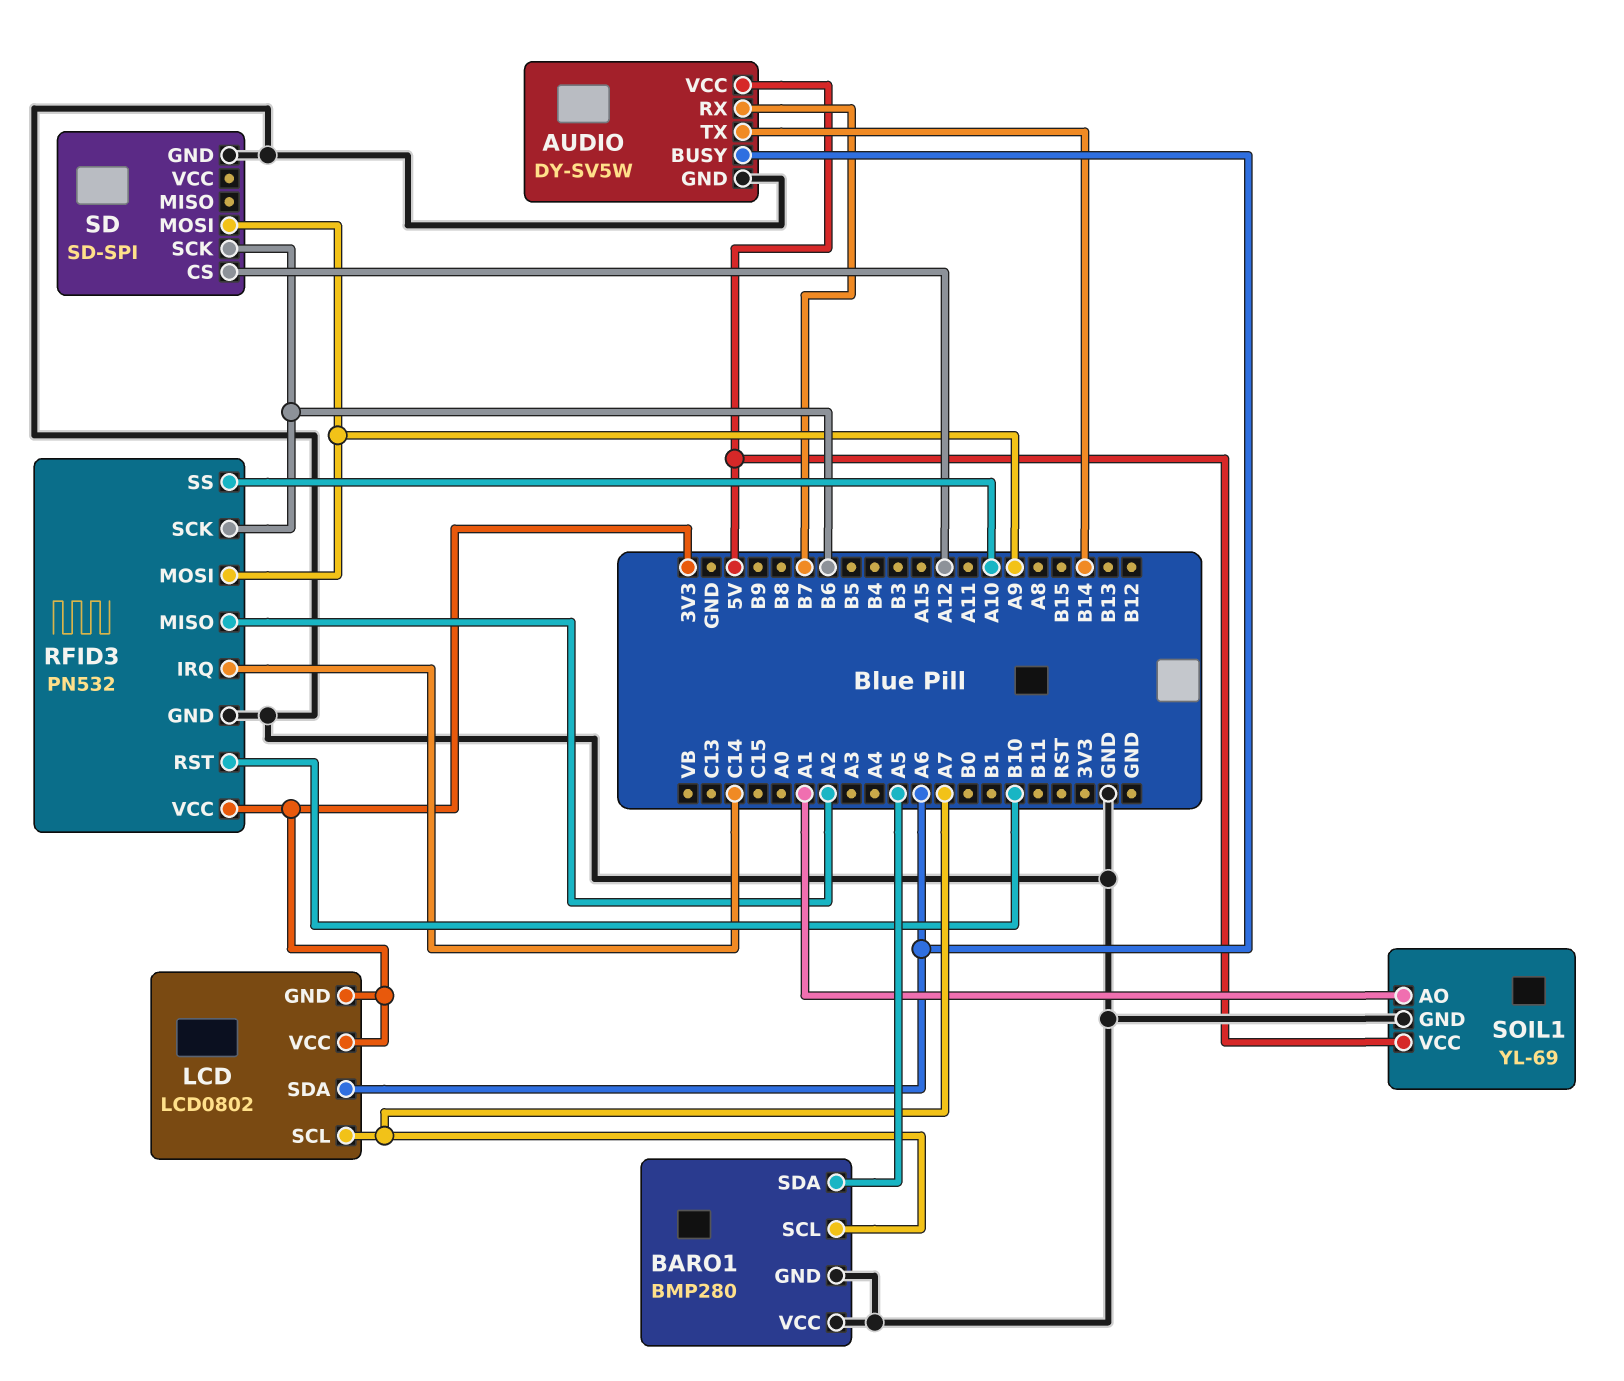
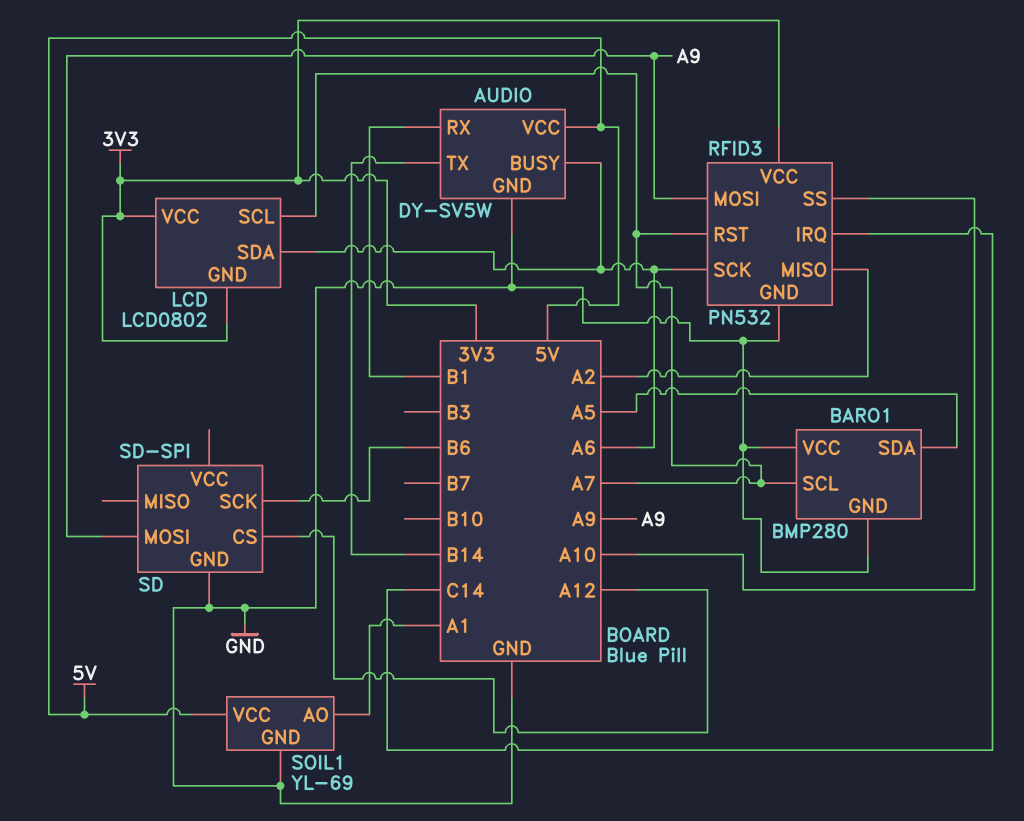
AUDIO pin RX: B7 -> B1
RFID3 pin RST: B10 -> A7
RFID3 pin SCK: B6 -> A6

